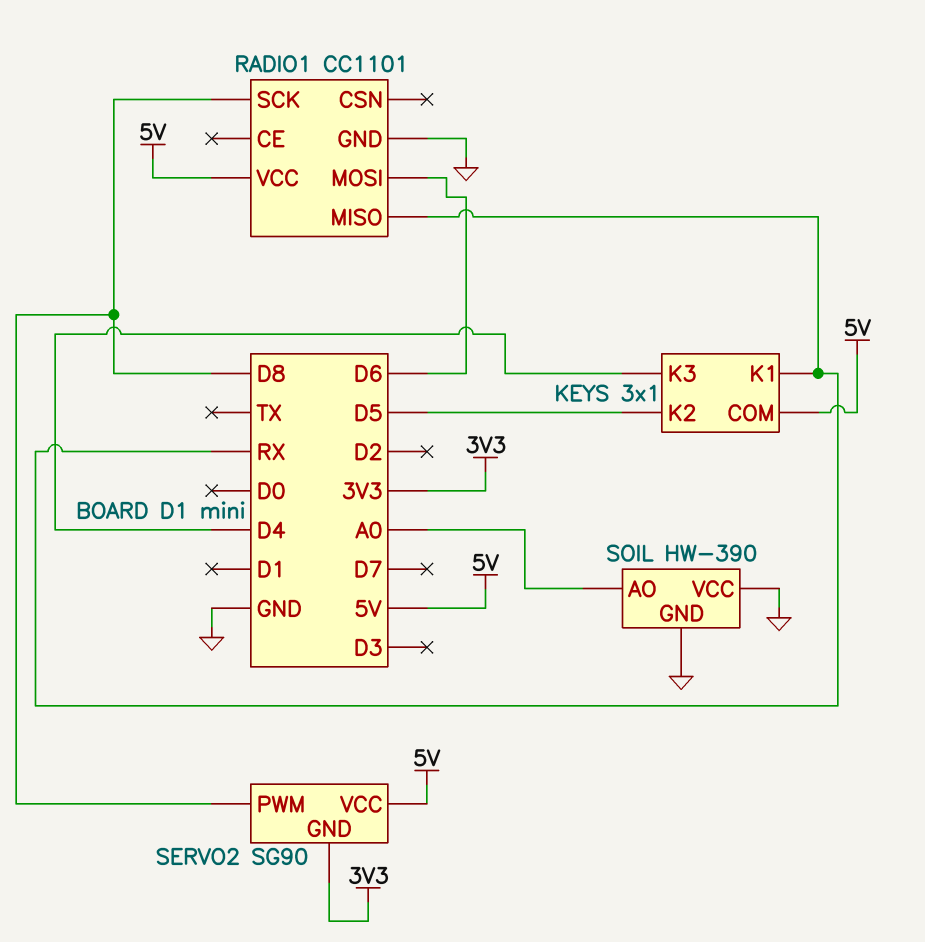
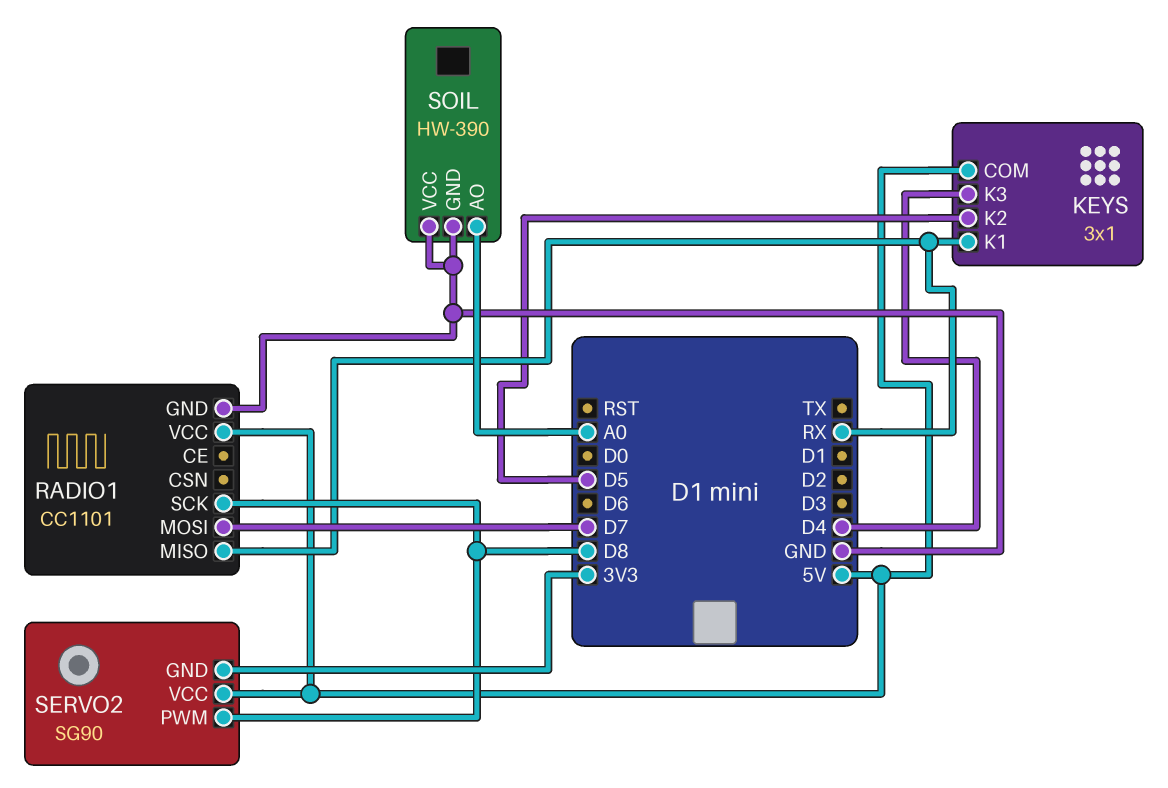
RADIO1 pin MOSI: D6 -> D7

